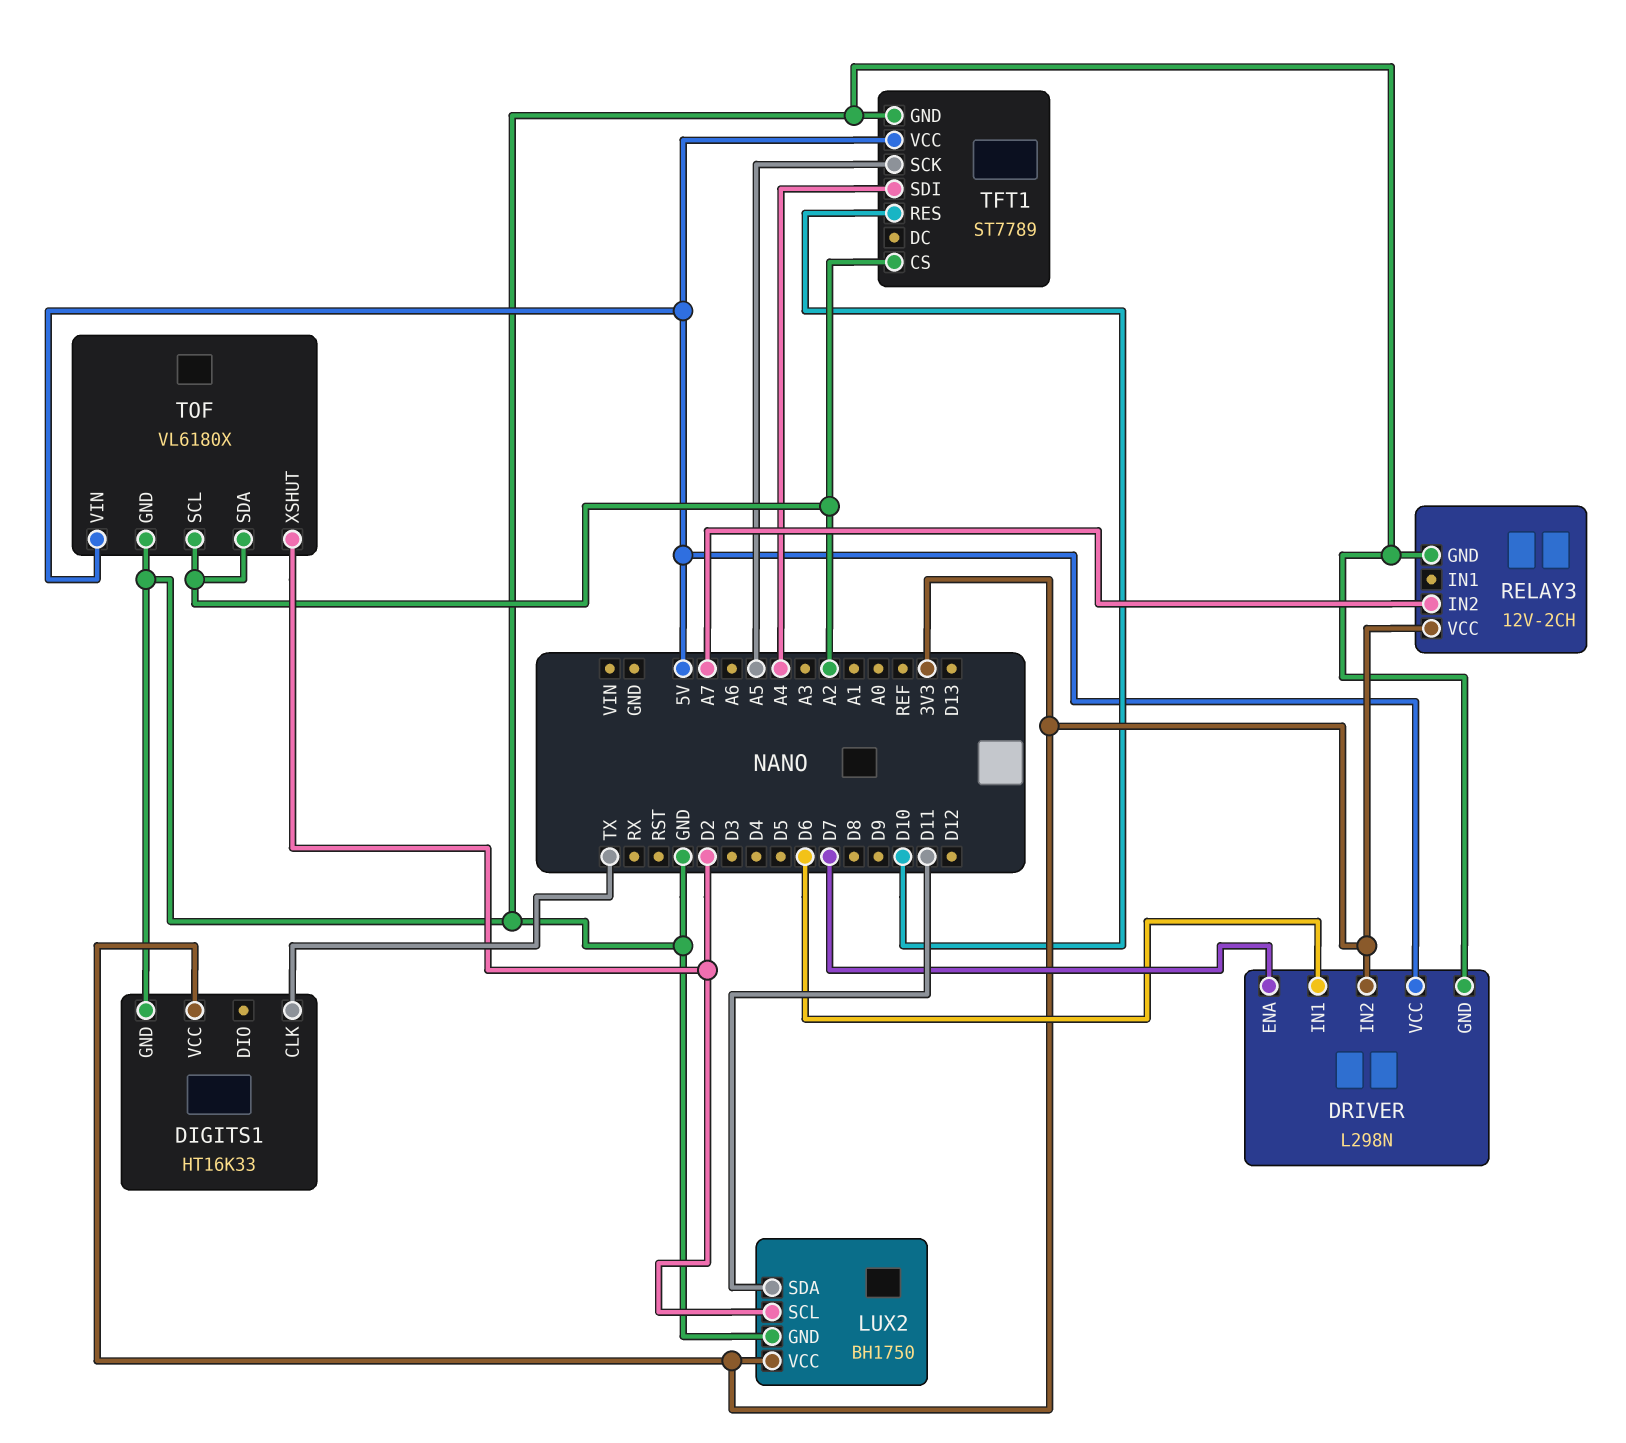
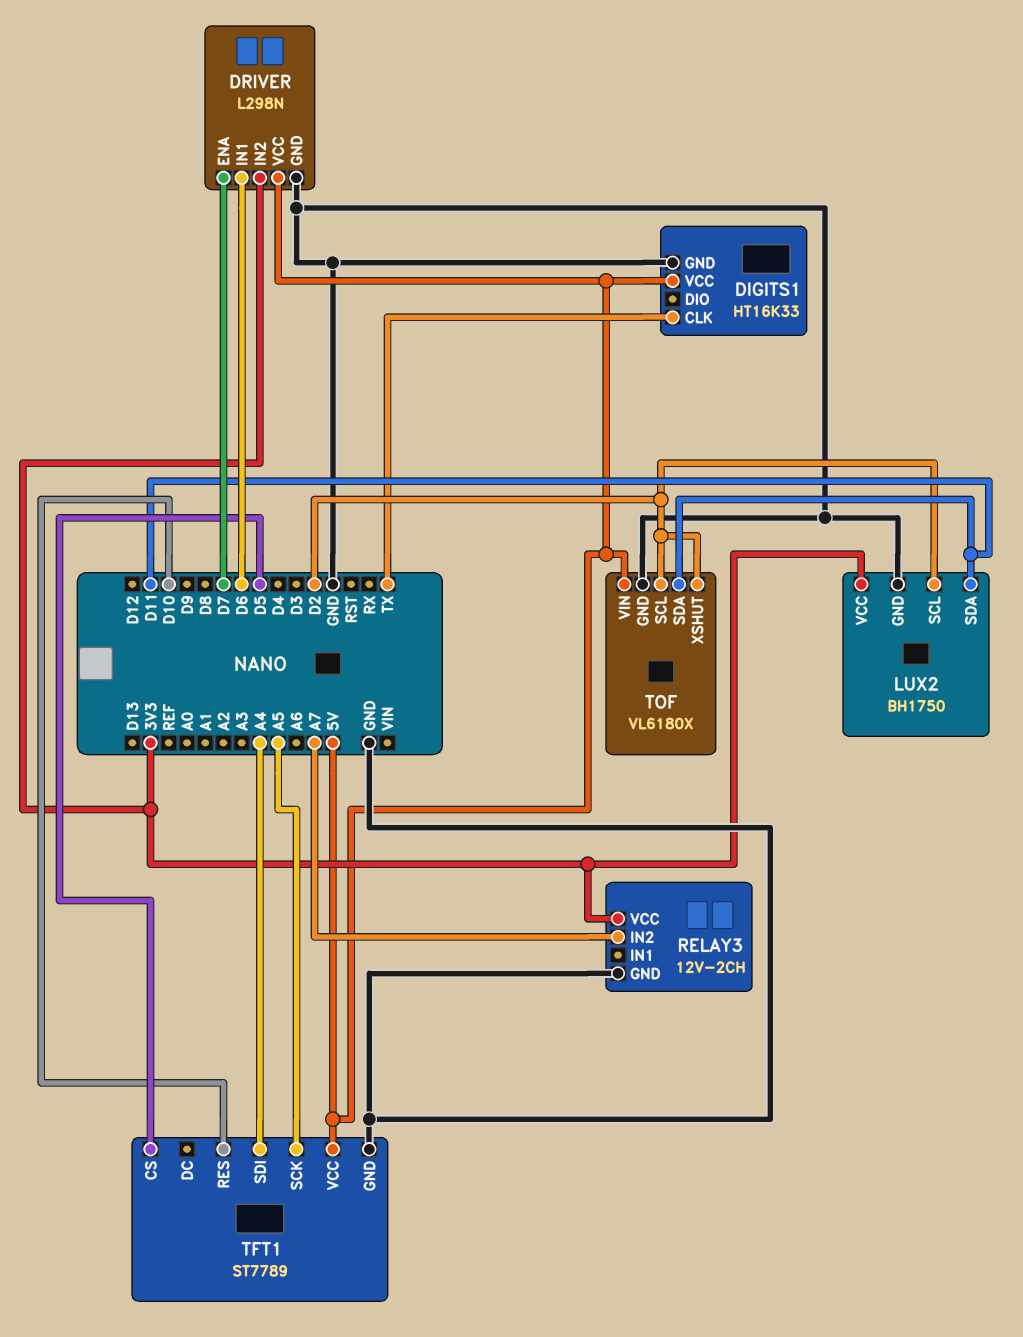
DIGITS1 pin VCC: 3V3 -> 5V
TFT1 pin CS: A2 -> D5
TOF pin SCL: A2 -> D2
TOF pin SDA: A2 -> D11

